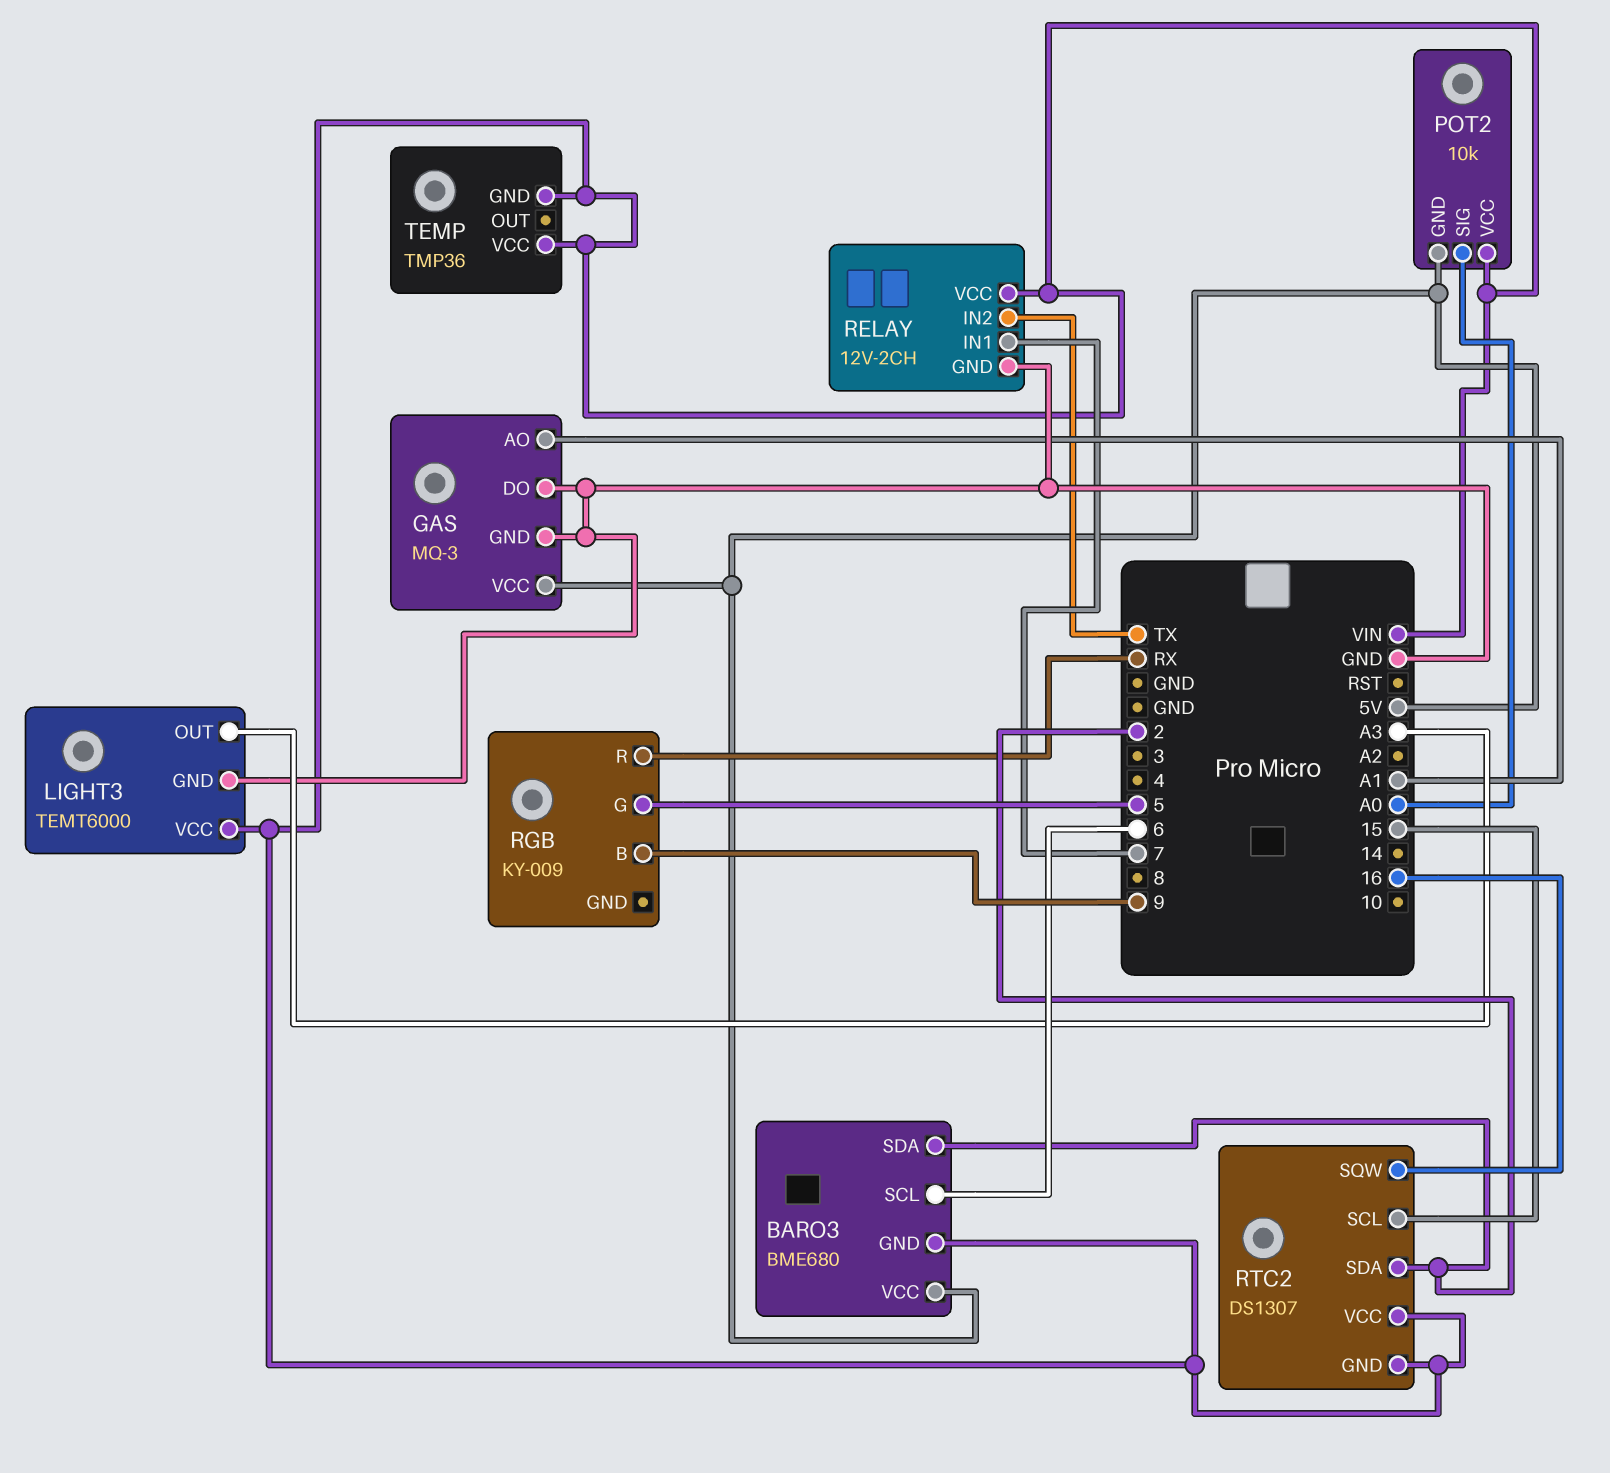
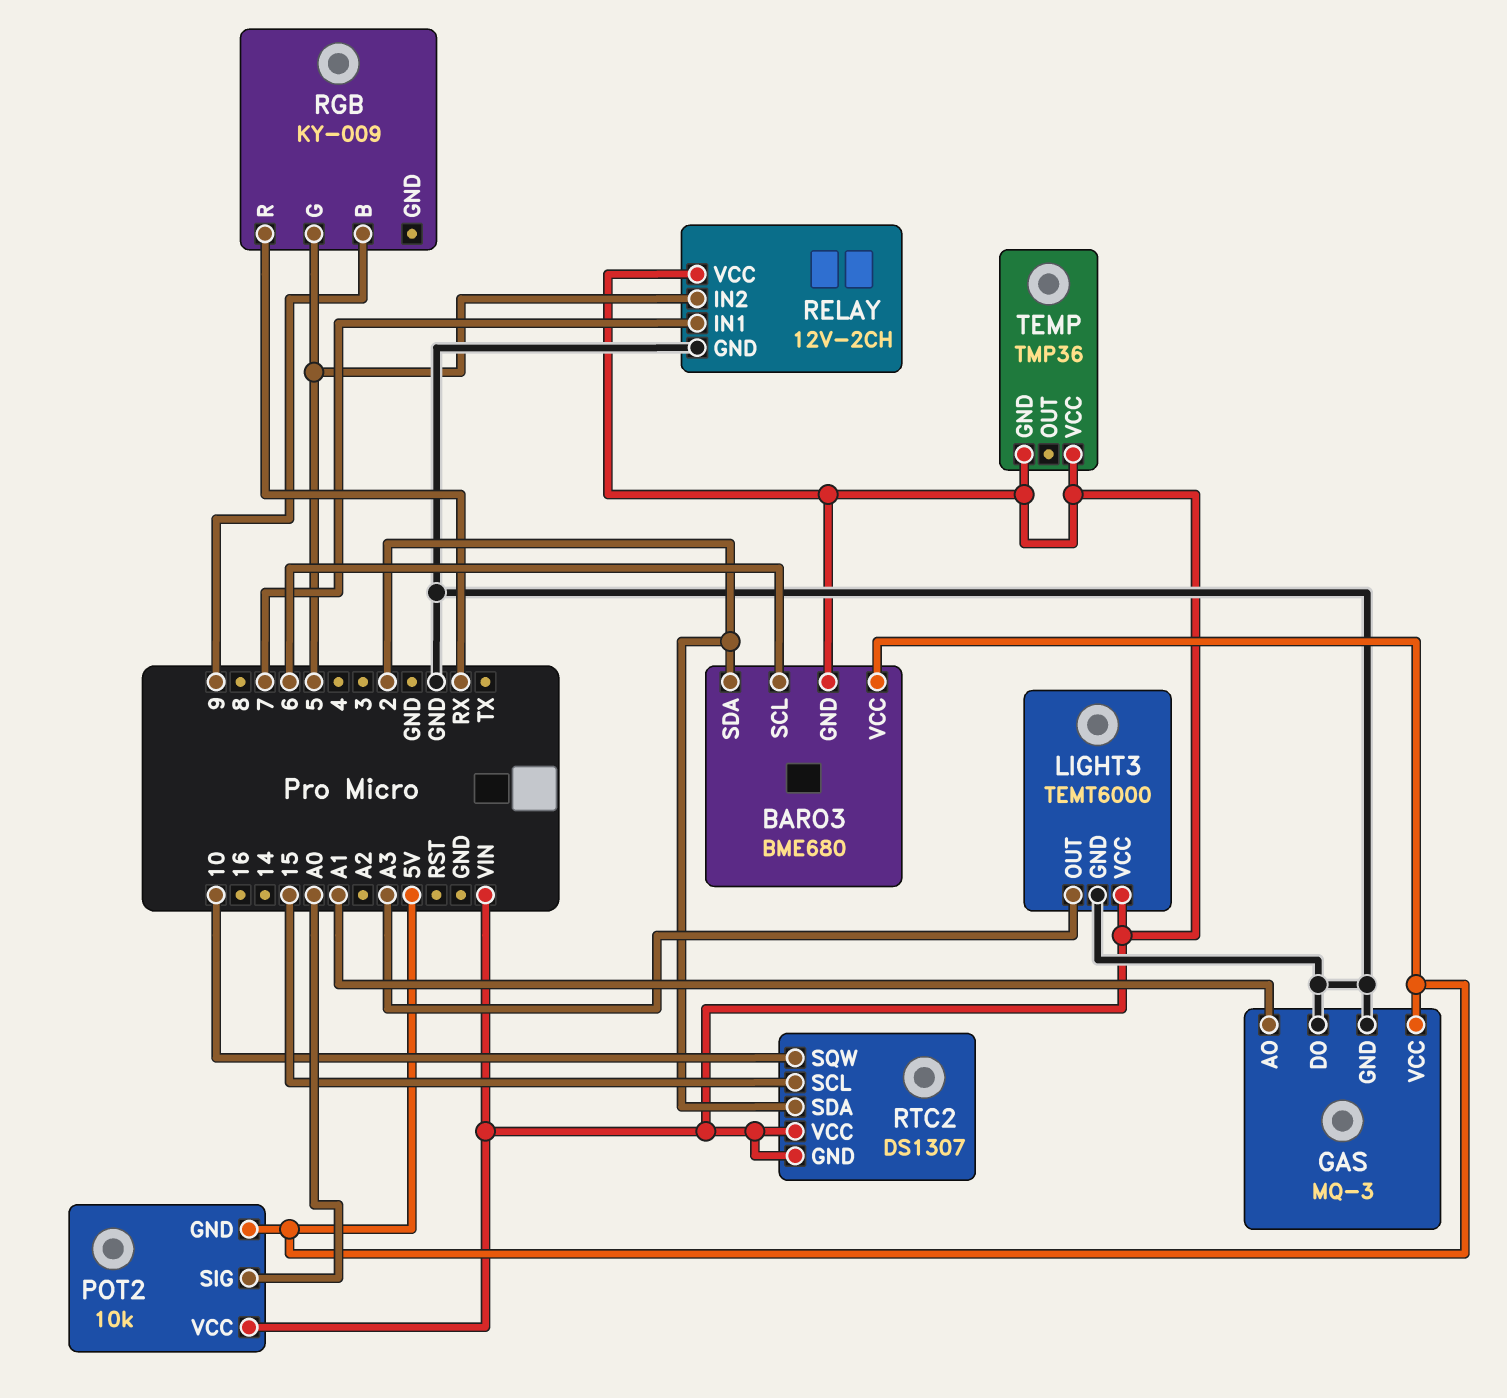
RELAY pin IN2: TX -> 5
RTC2 pin SQW: 16 -> 10

